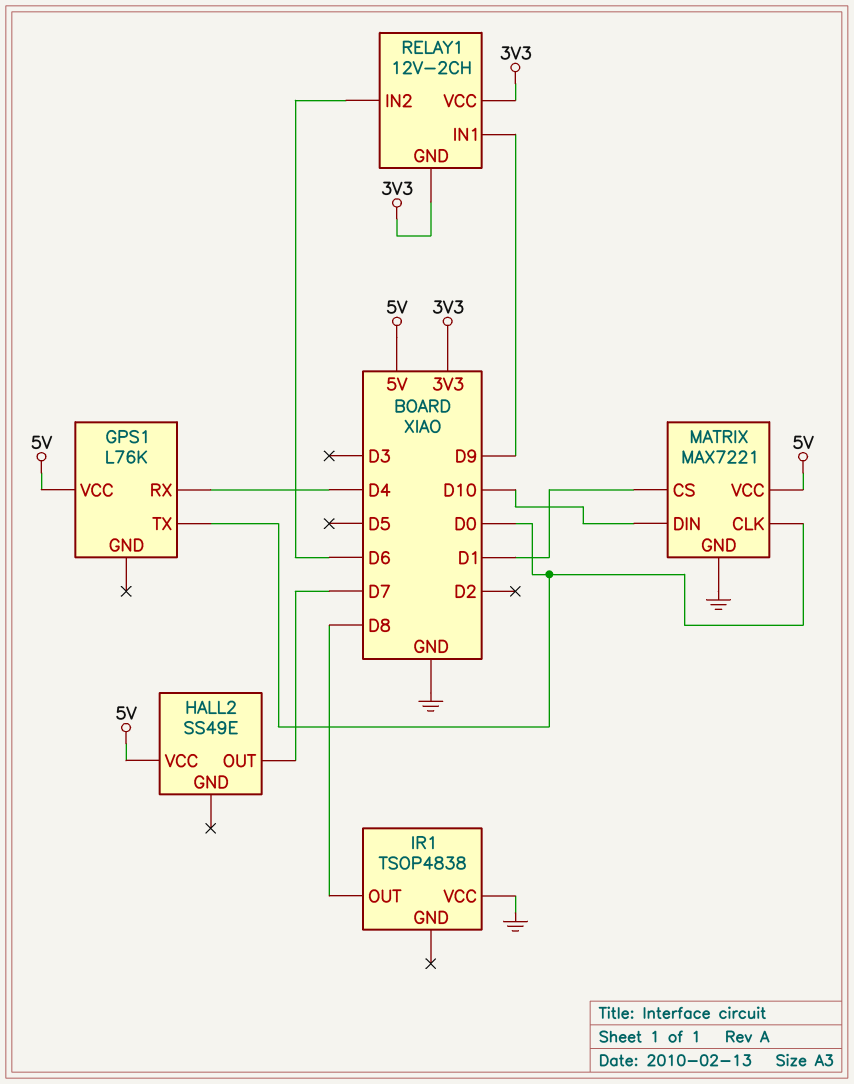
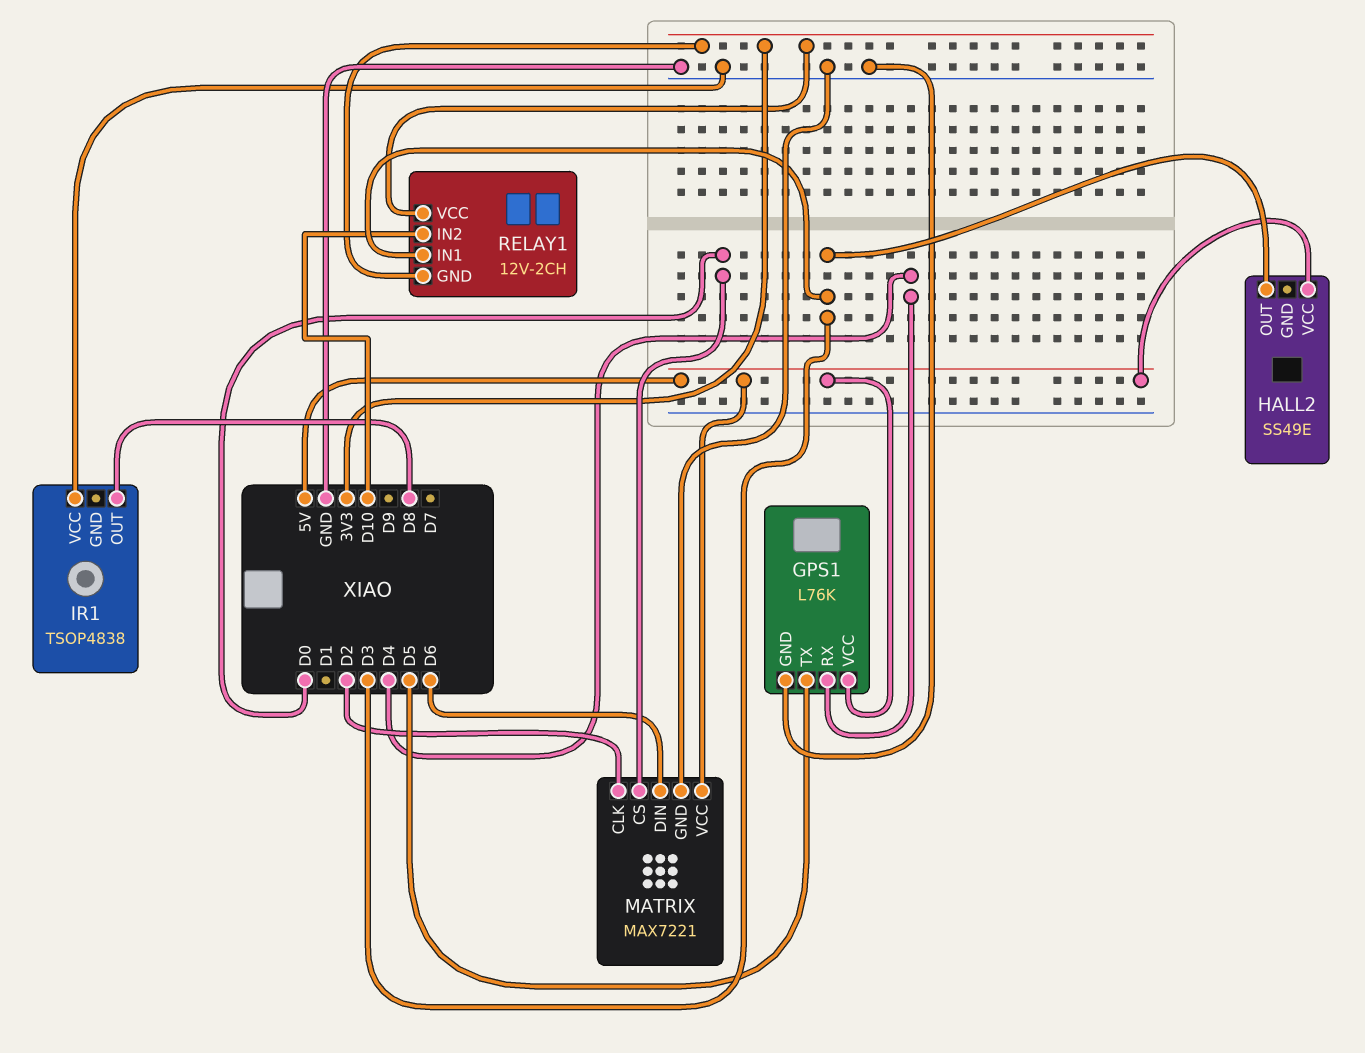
GPS1 pin GND: none -> GND
GPS1 pin TX: D0 -> D5
HALL2 pin OUT: D7 -> D3
MATRIX pin CLK: D0 -> D2
MATRIX pin CS: D1 -> D0
MATRIX pin DIN: D10 -> D6
RELAY1 pin IN1: D9 -> D3
RELAY1 pin IN2: D6 -> D10

